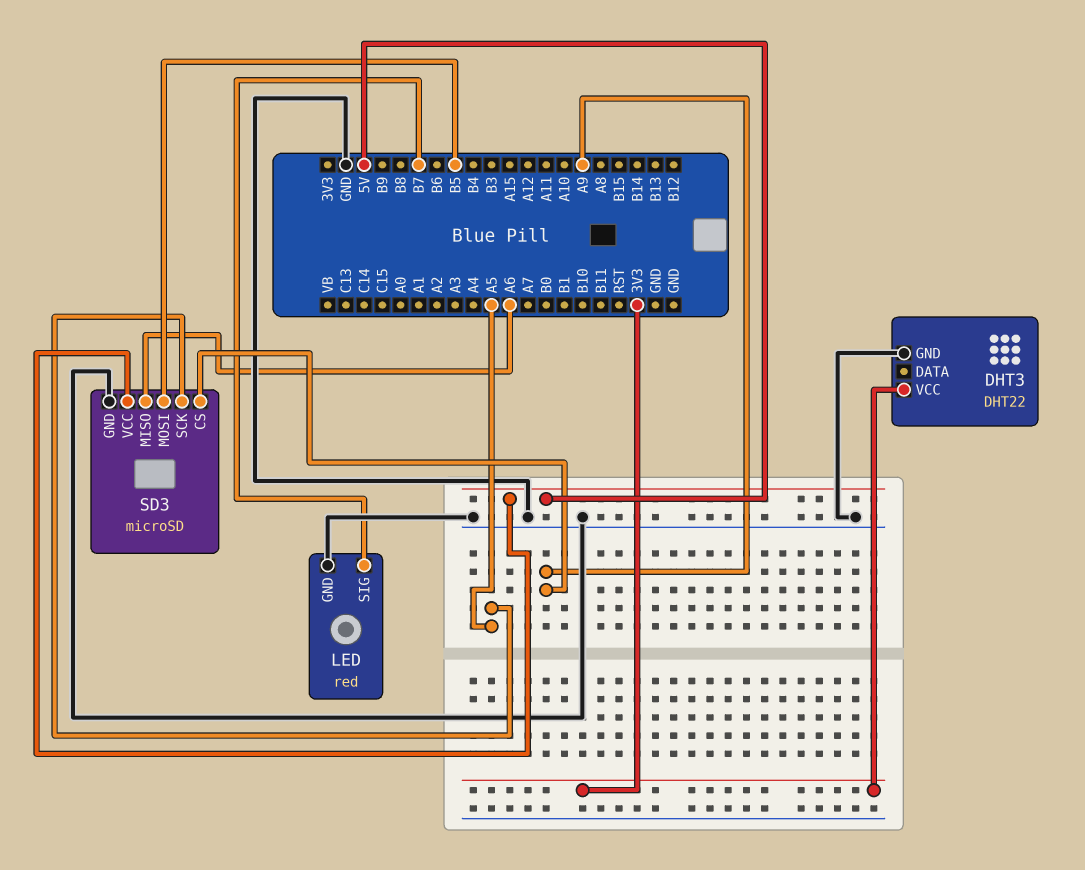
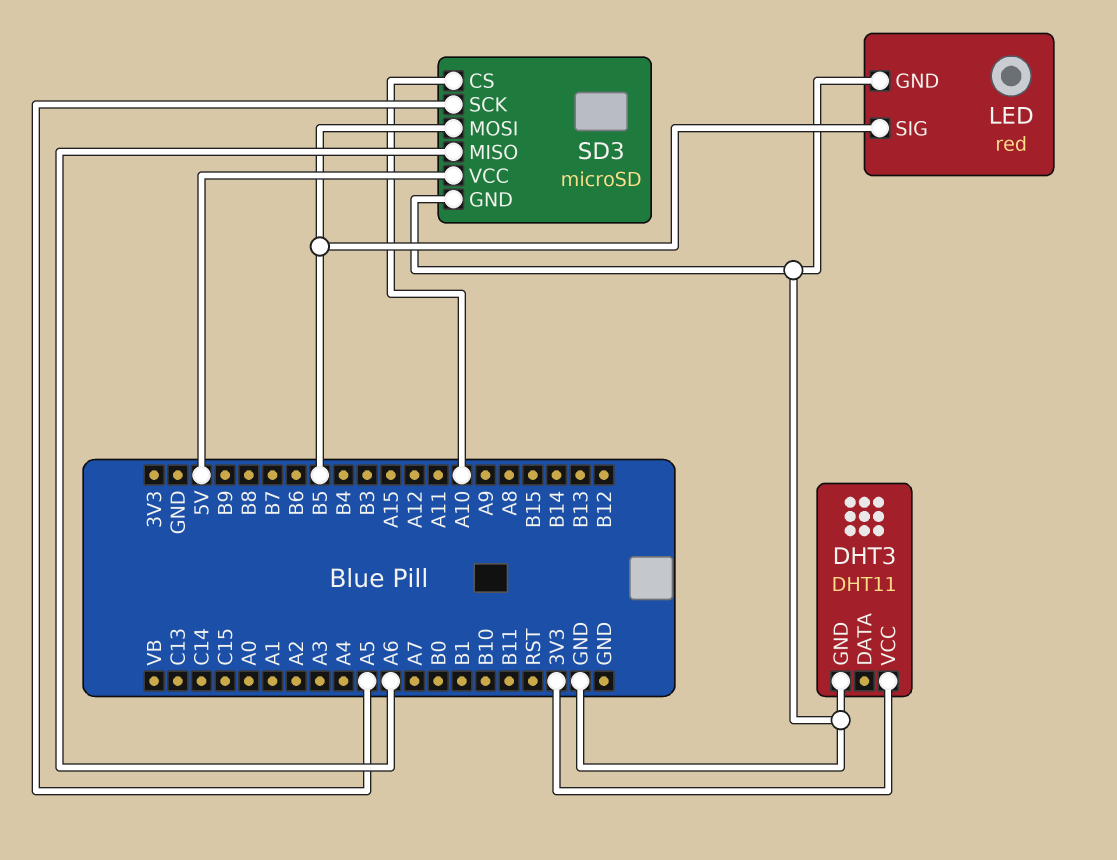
DHT3: DHT22 -> DHT11
LED pin SIG: B7 -> B5
SD3 pin CS: A9 -> A10

